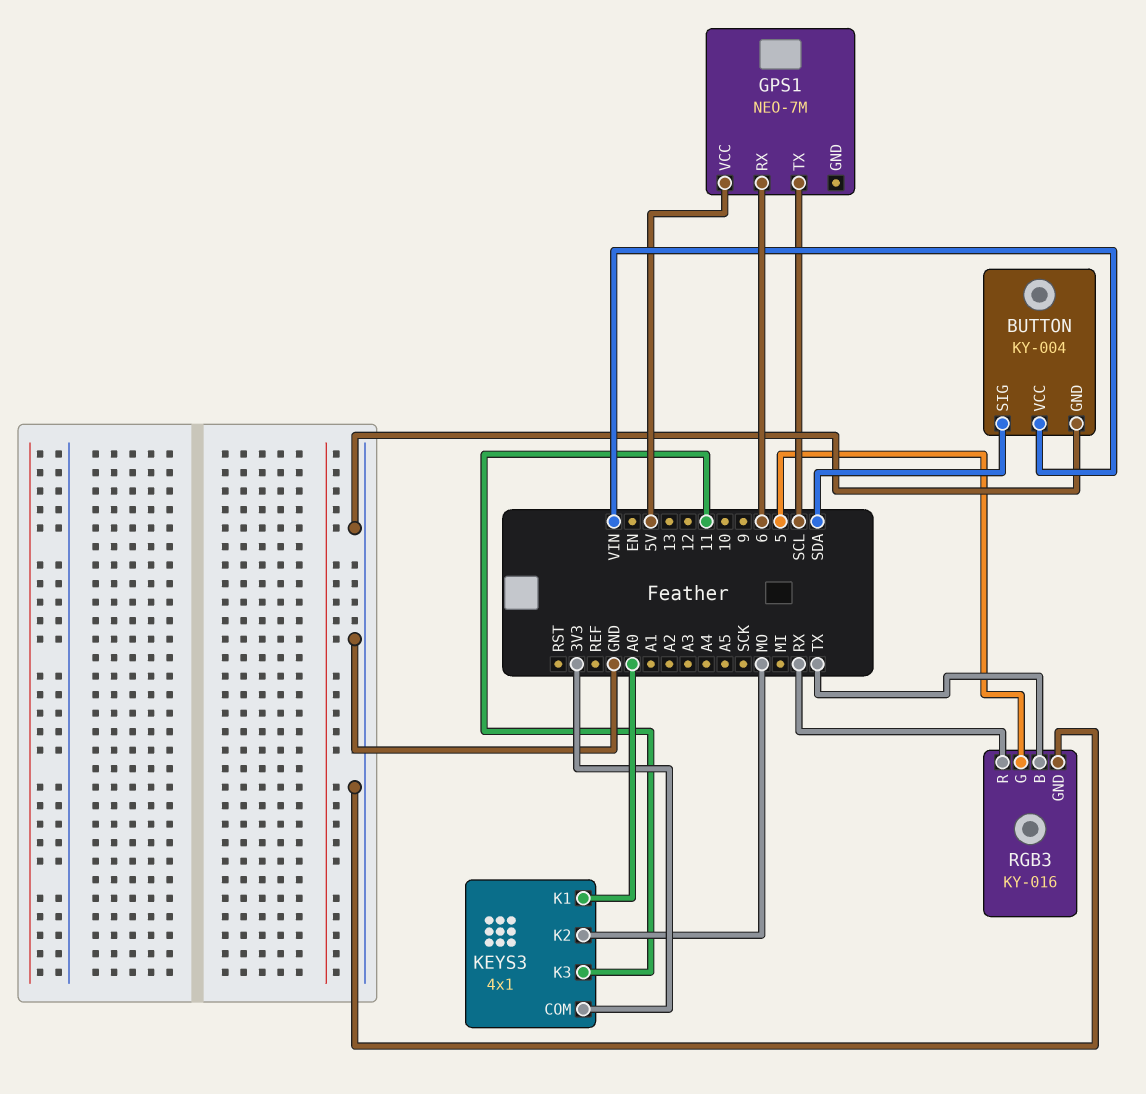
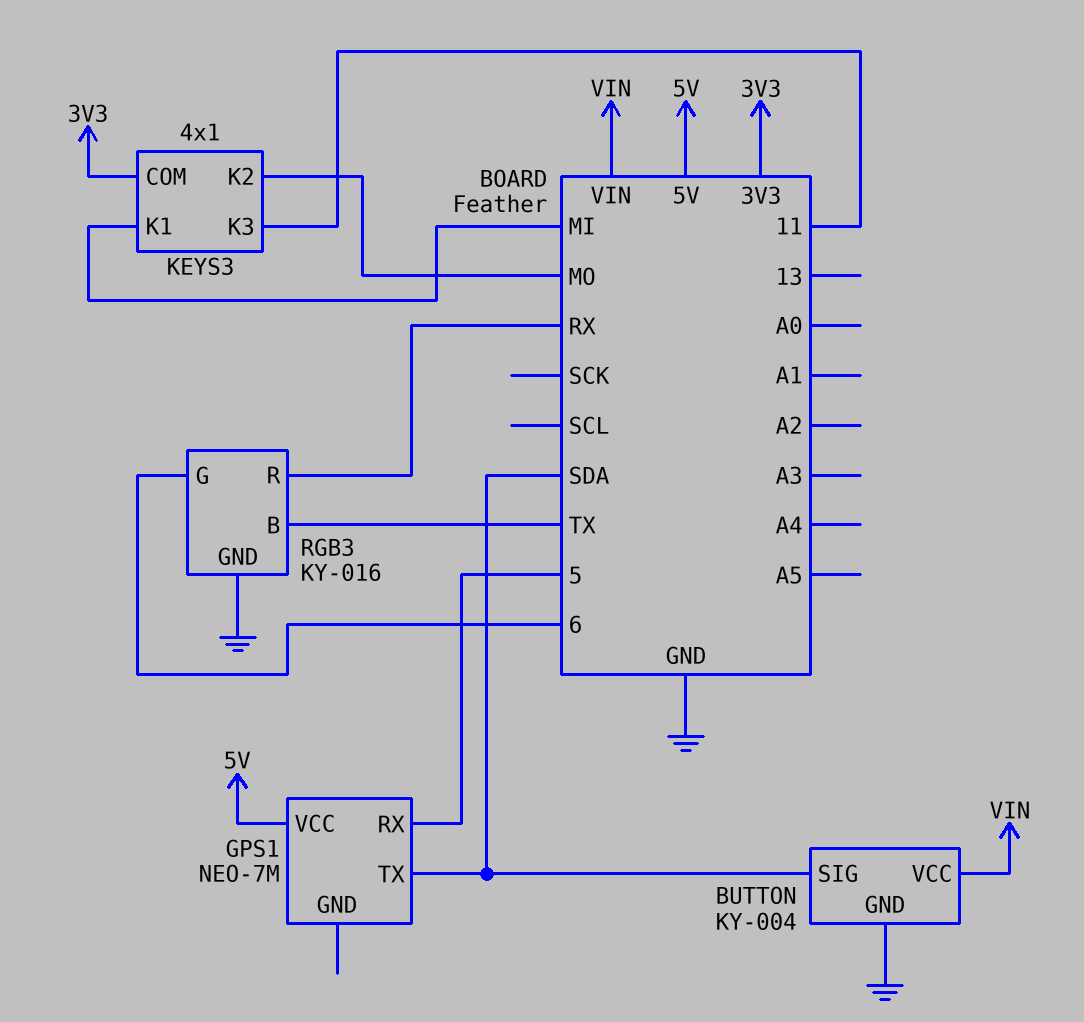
GPS1 pin RX: 6 -> 5
GPS1 pin TX: SCL -> SDA
KEYS3 pin K1: A0 -> MI
RGB3 pin G: 5 -> 6

